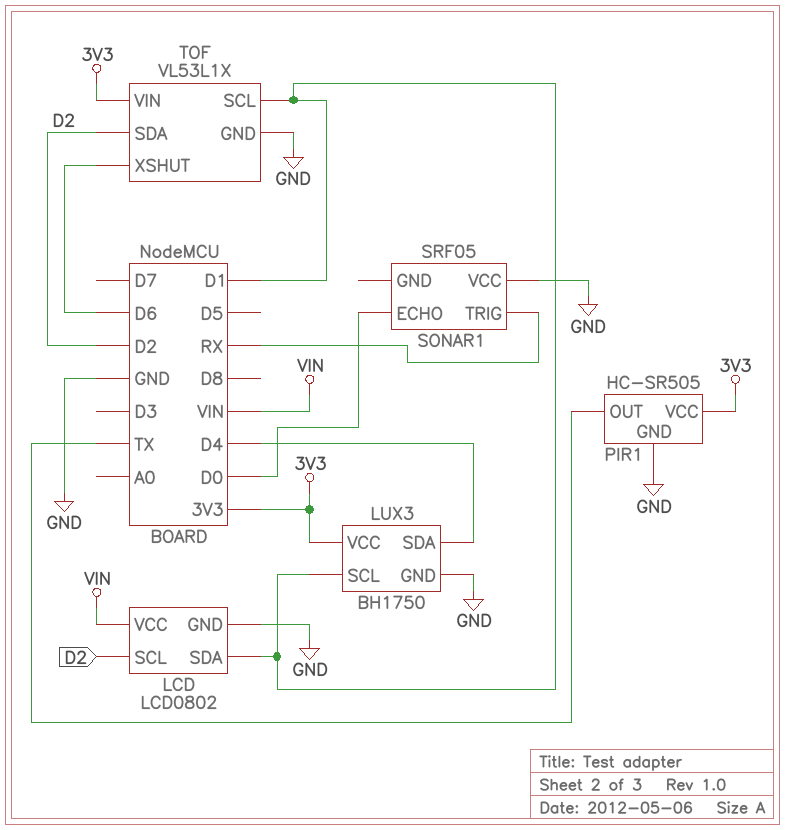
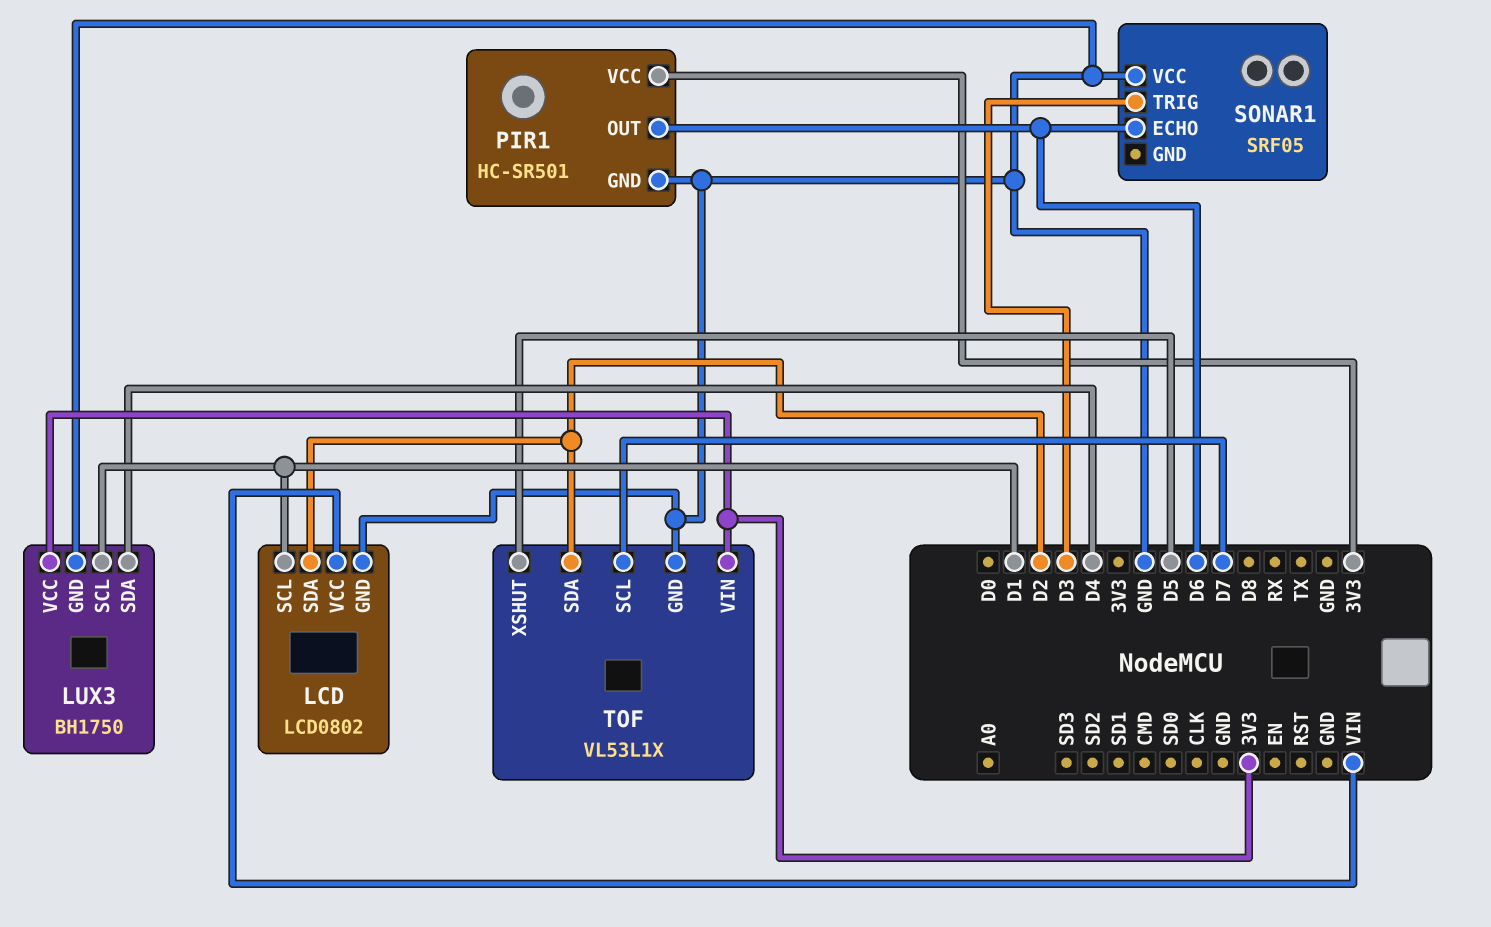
LCD pin SCL: D2 -> D1
LCD pin SDA: D1 -> D2
PIR1: HC-SR505 -> HC-SR501
PIR1 pin OUT: TX -> D6
SONAR1 pin ECHO: D0 -> D6
SONAR1 pin TRIG: RX -> D3
TOF pin SCL: D1 -> D7
TOF pin XSHUT: D6 -> D5

